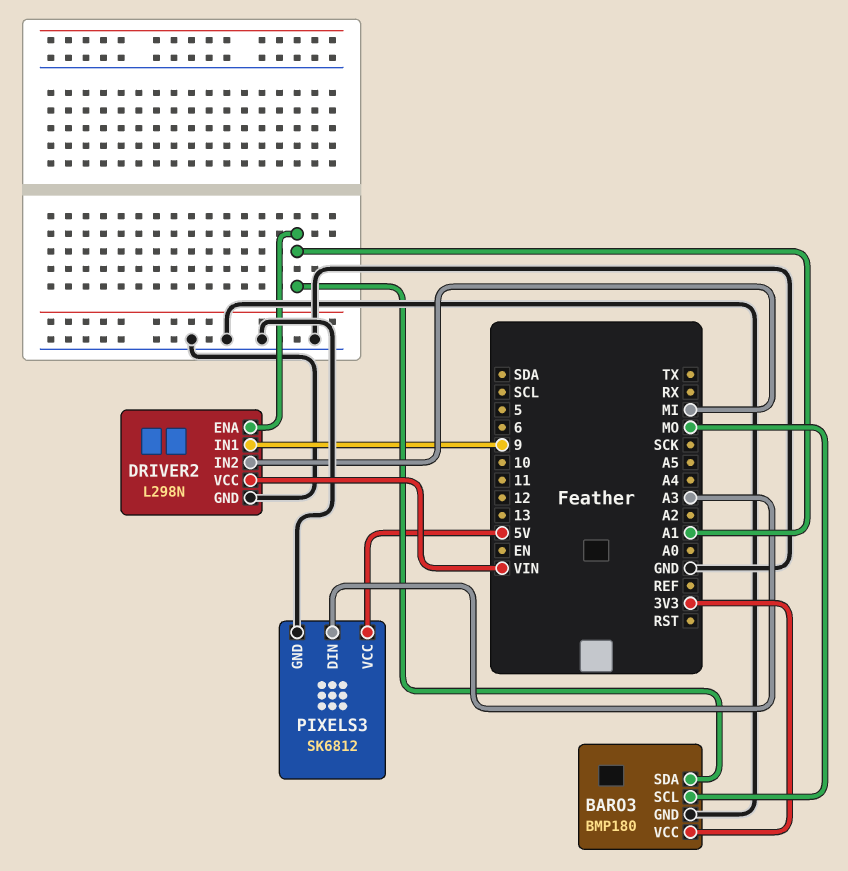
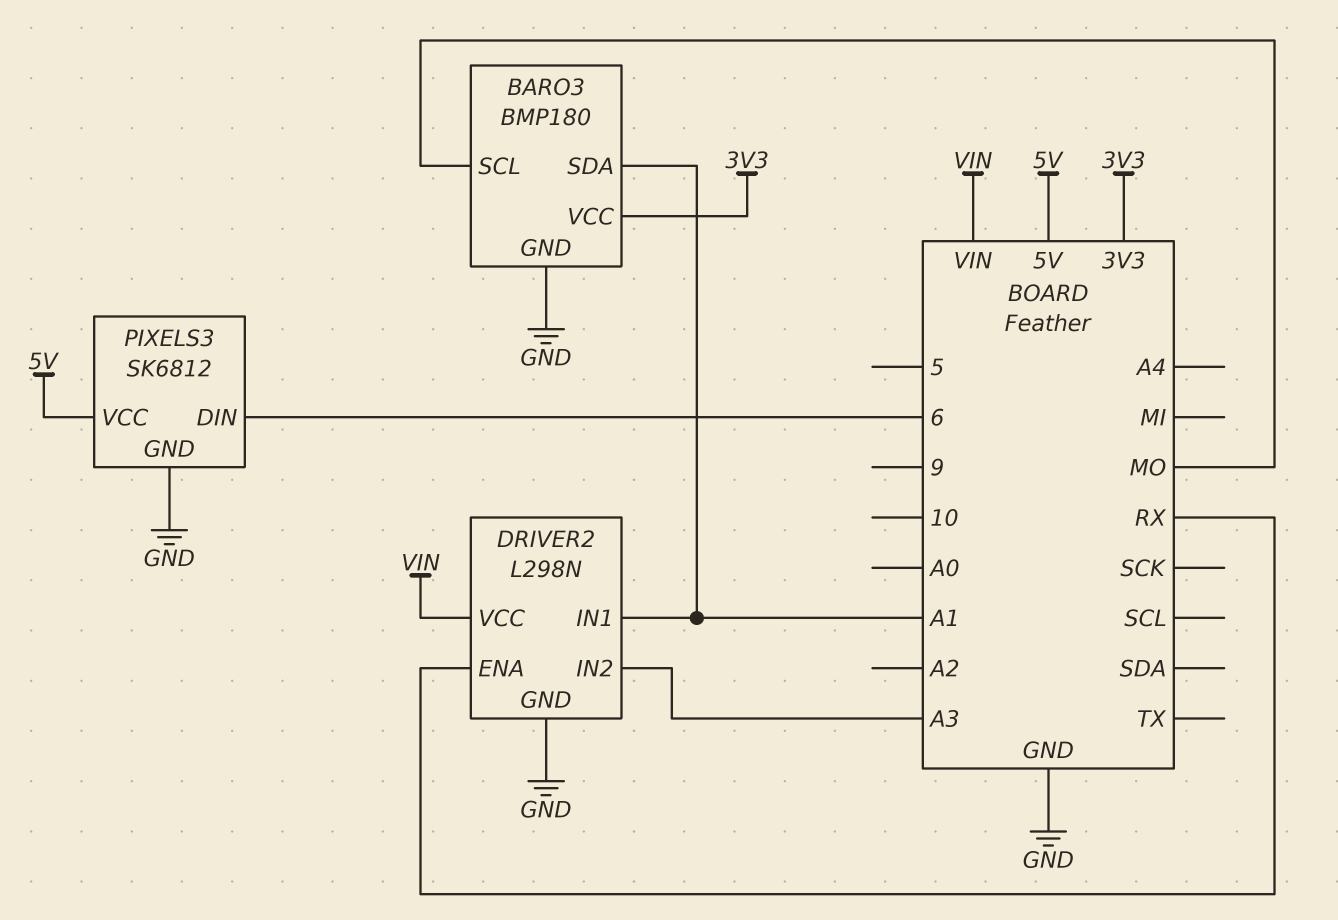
DRIVER2 pin ENA: A1 -> RX
DRIVER2 pin IN1: 9 -> A1
DRIVER2 pin IN2: MI -> A3
PIXELS3 pin DIN: A3 -> 6

